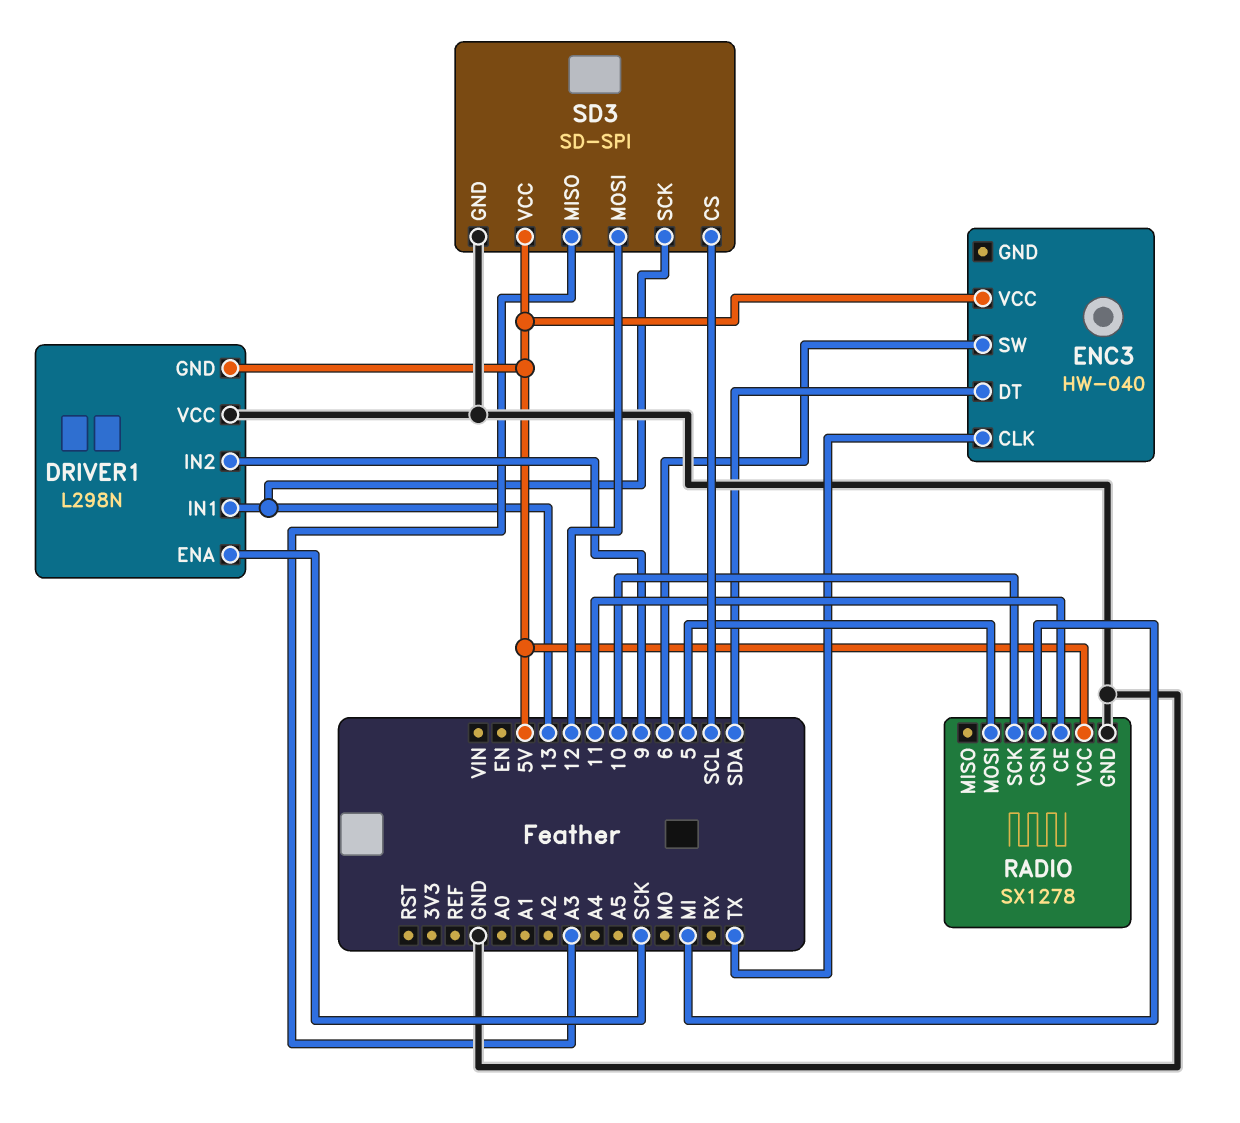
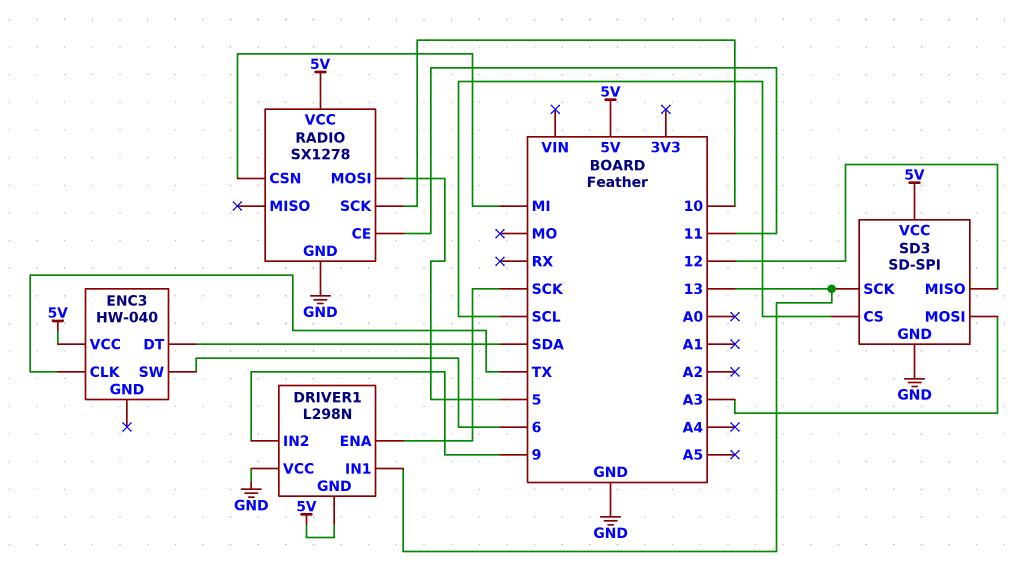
SD3 pin MISO: A3 -> 12
SD3 pin MOSI: 12 -> A3

